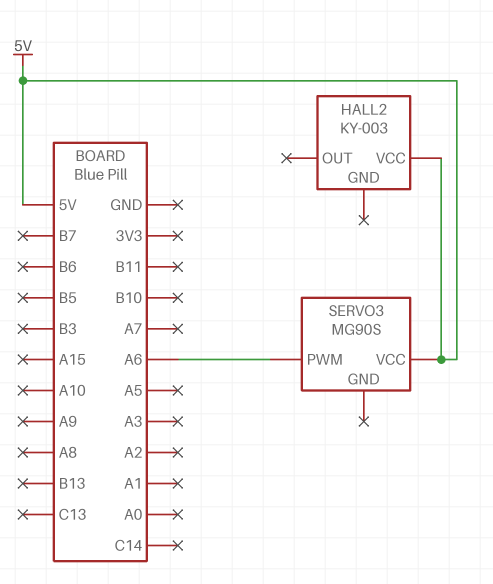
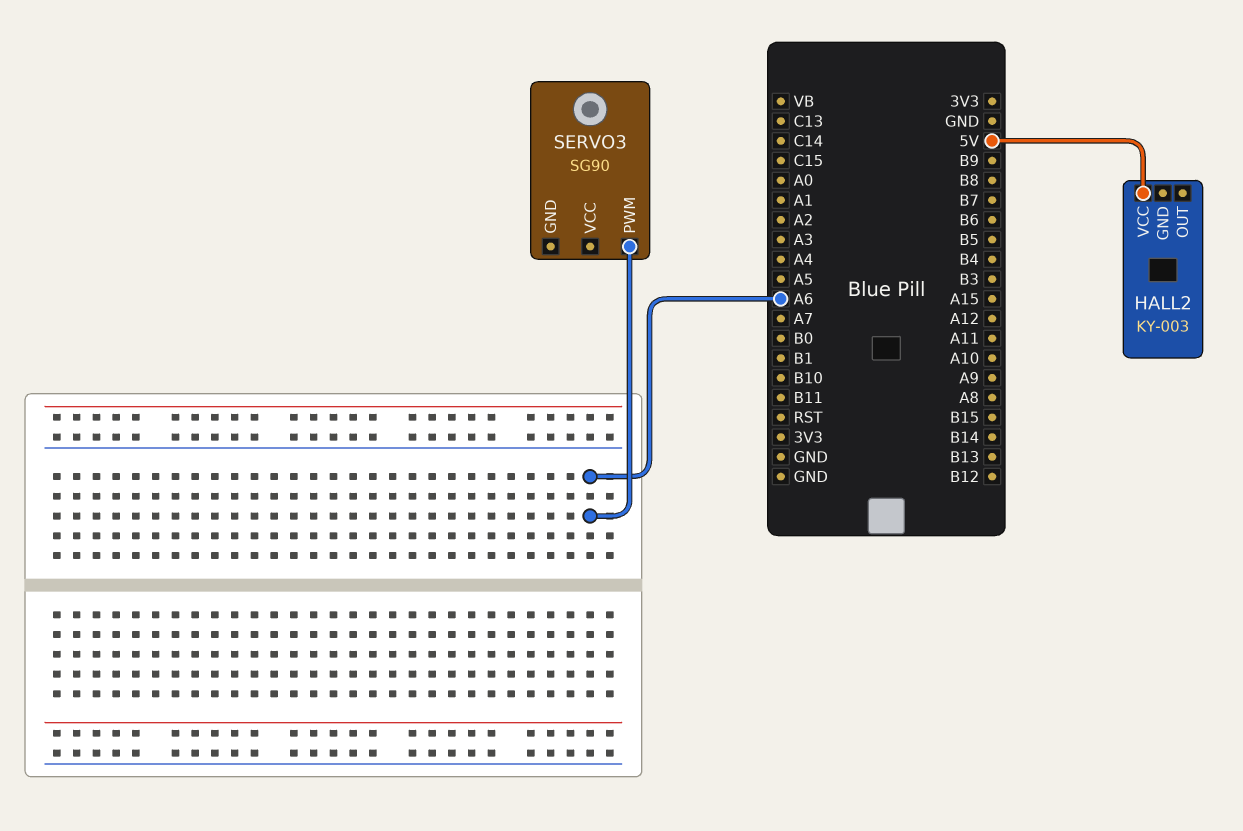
SERVO3: MG90S -> SG90
SERVO3 pin VCC: 5V -> none

